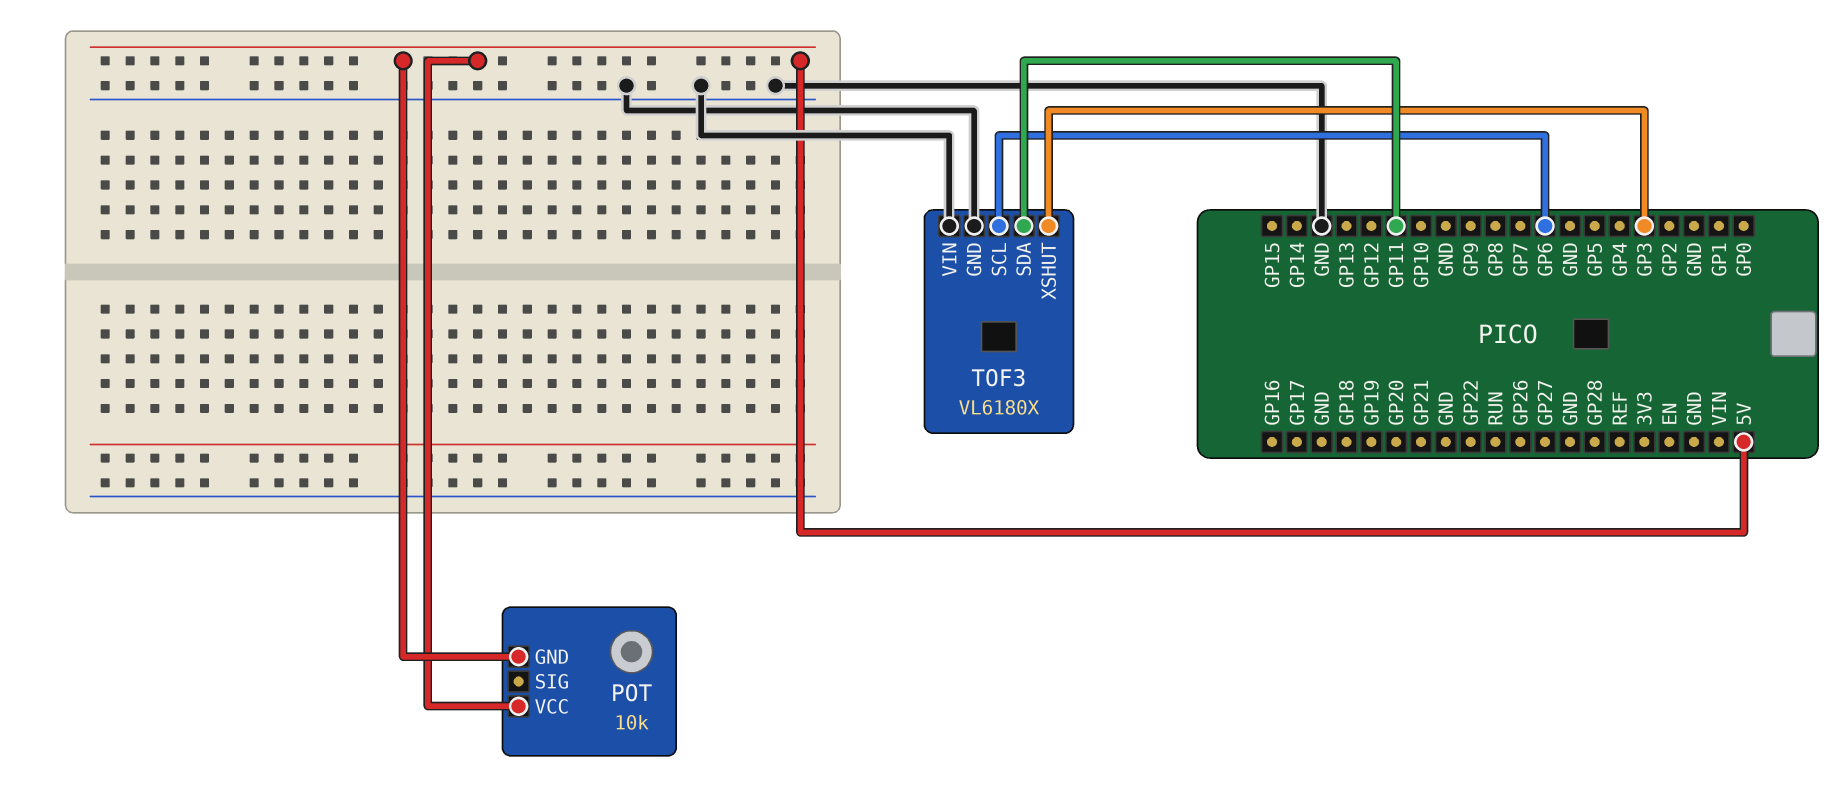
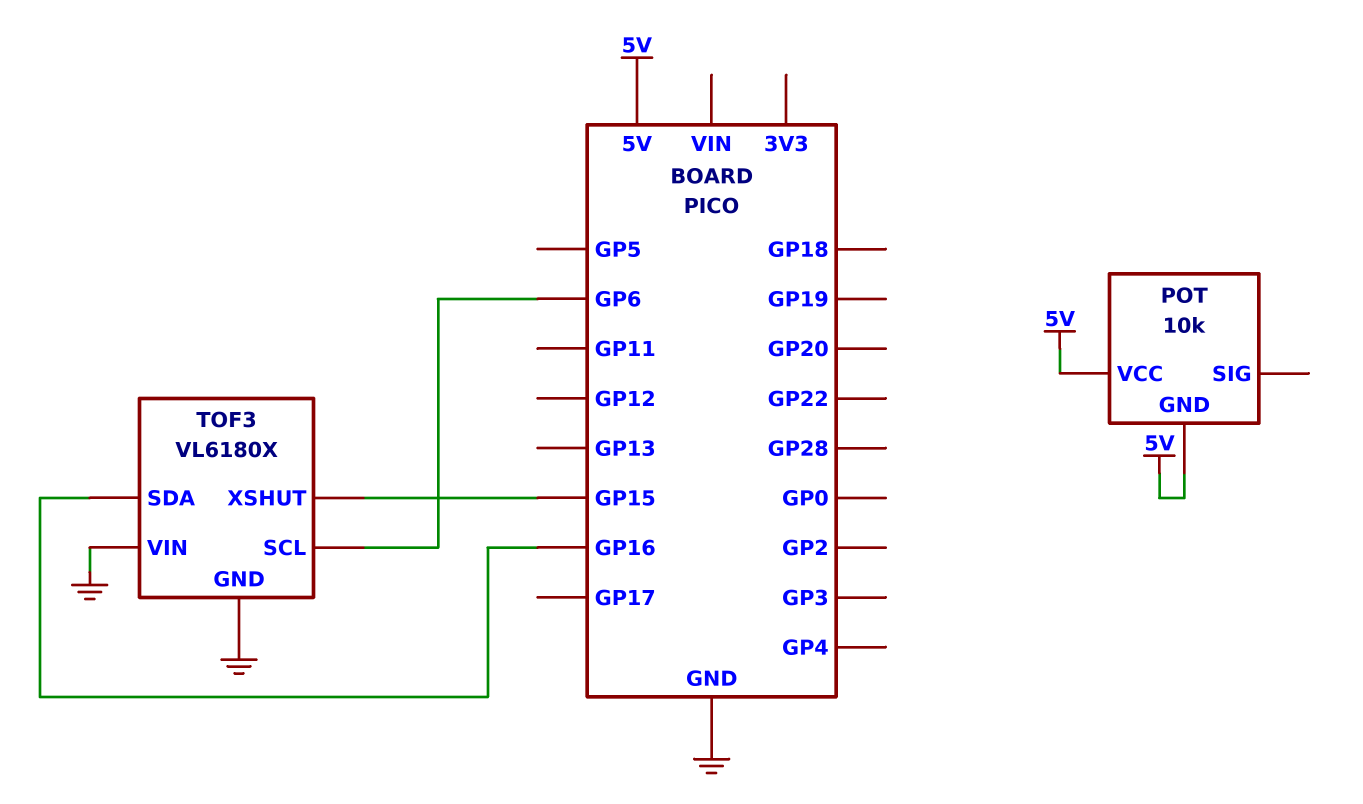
TOF3 pin SDA: GP11 -> GP16
TOF3 pin XSHUT: GP3 -> GP15

